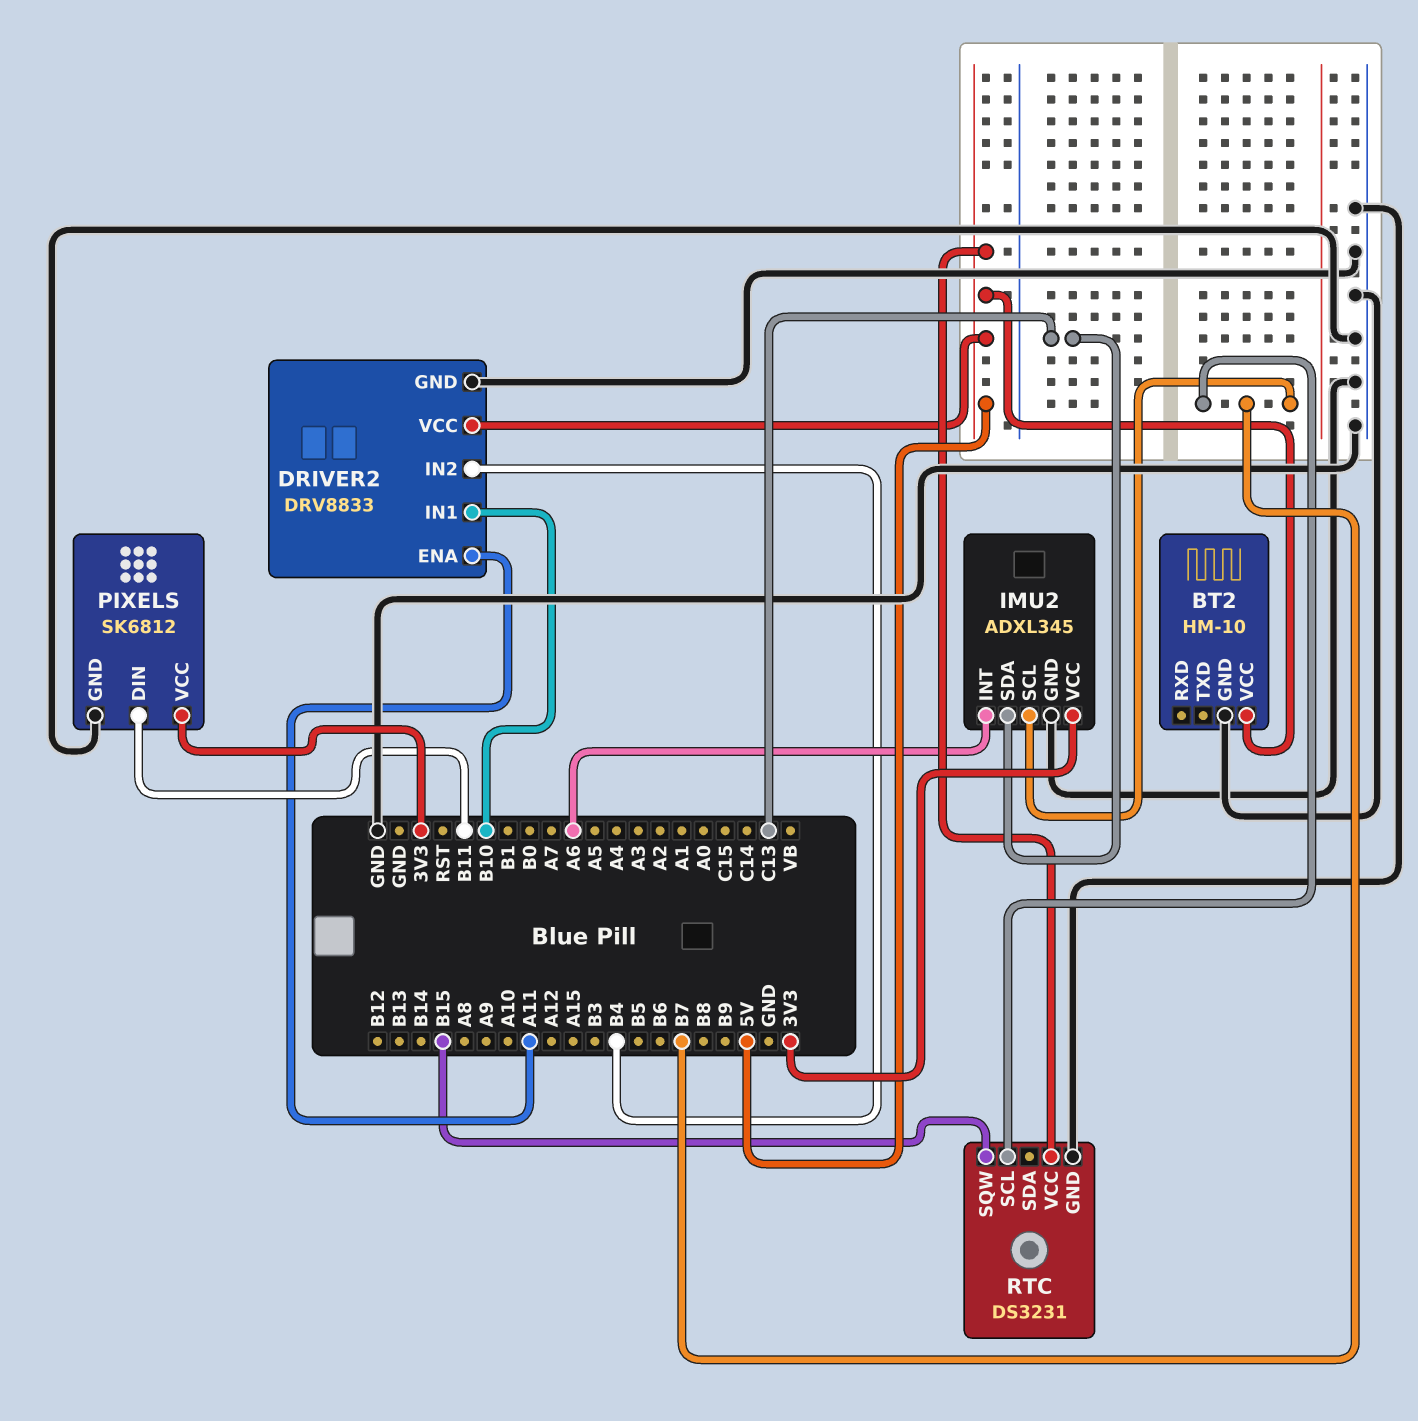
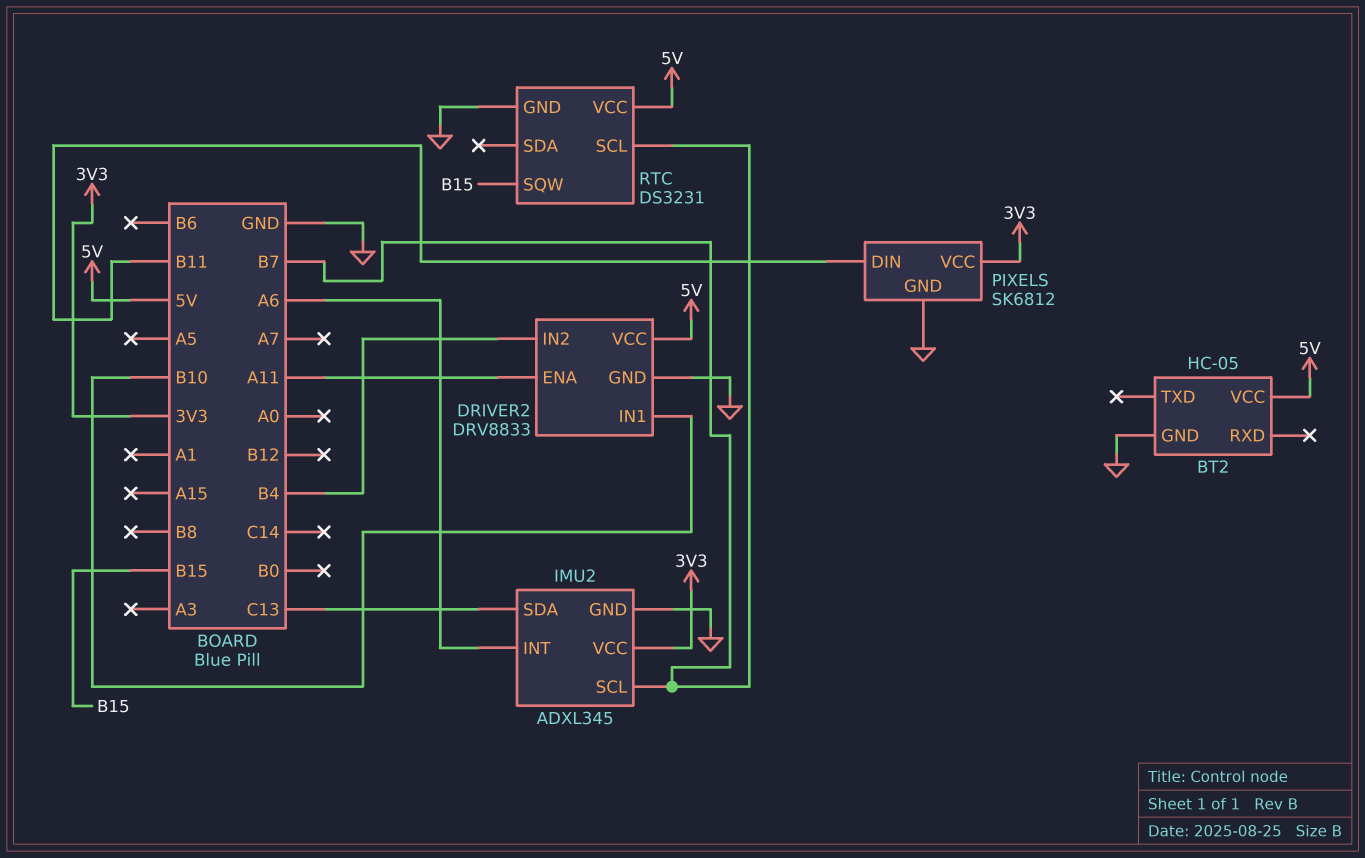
BT2: HM-10 -> HC-05

